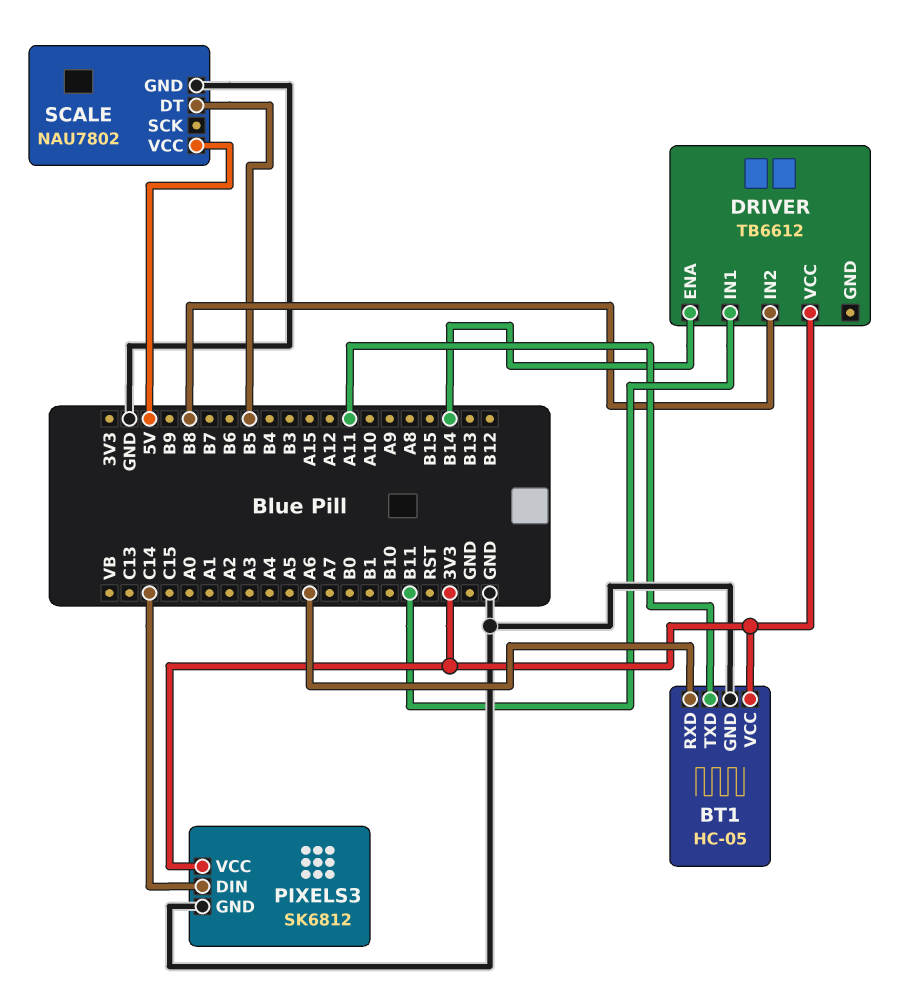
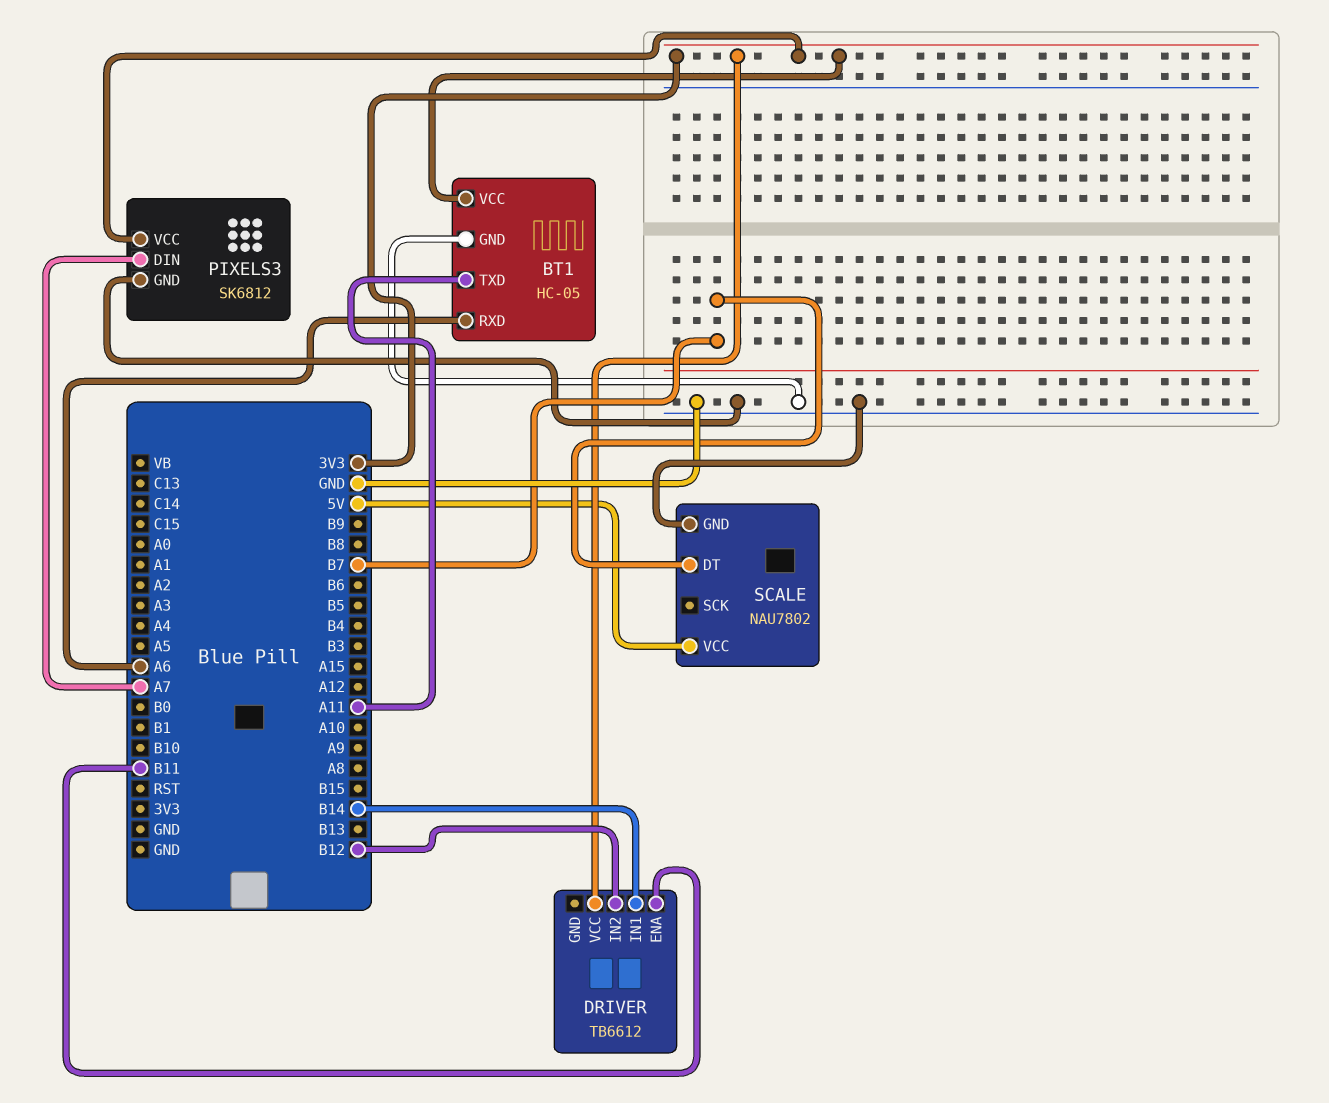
DRIVER pin ENA: B14 -> B11
DRIVER pin IN1: B11 -> B14
DRIVER pin IN2: B8 -> B12
PIXELS3 pin DIN: C14 -> A7
SCALE pin DT: B5 -> B7

